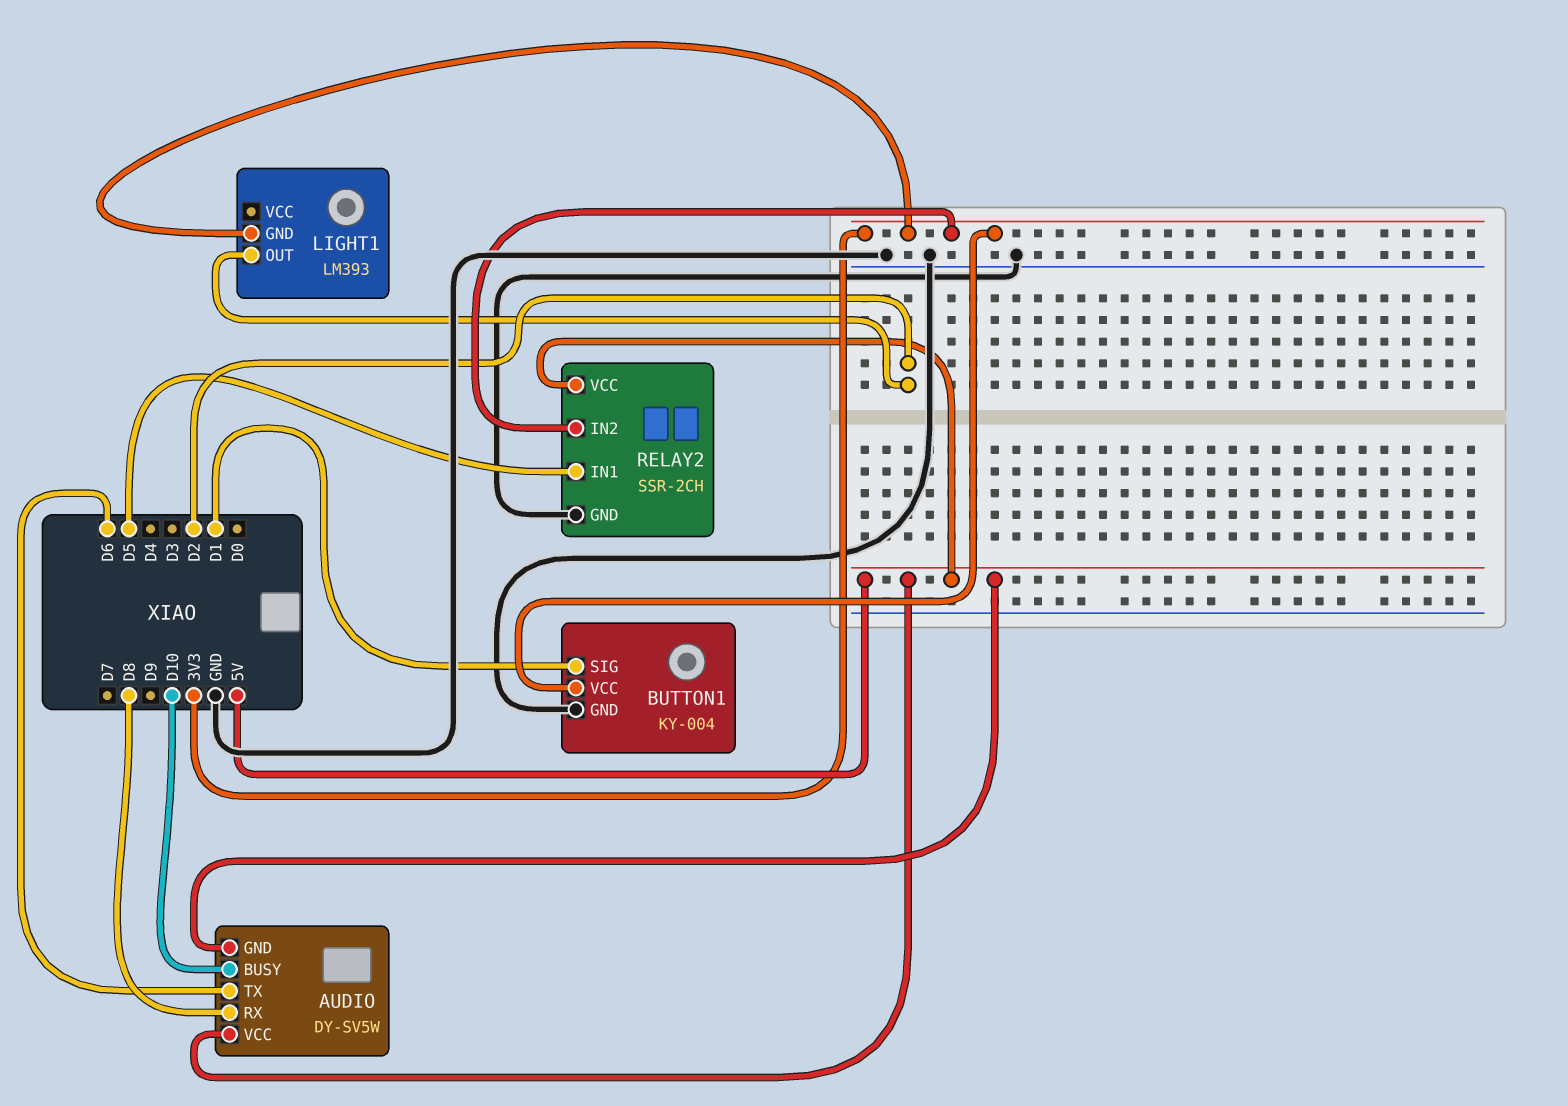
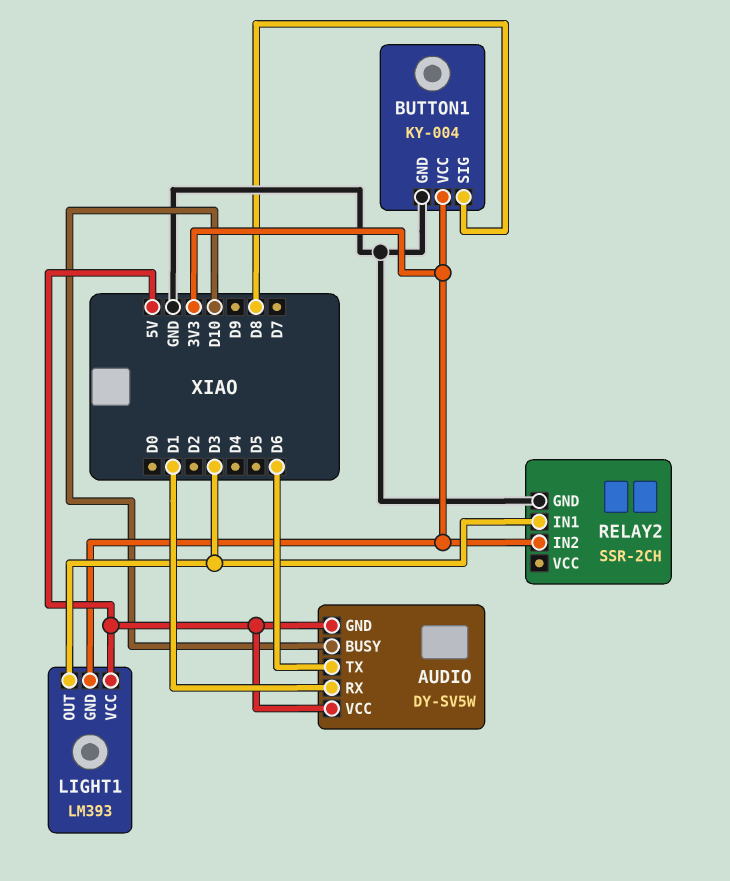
AUDIO pin RX: D8 -> D1
BUTTON1 pin SIG: D1 -> D8
LIGHT1 pin OUT: D2 -> D3
LIGHT1 pin VCC: none -> 5V
RELAY2 pin IN1: D5 -> D3
RELAY2 pin VCC: 5V -> none

